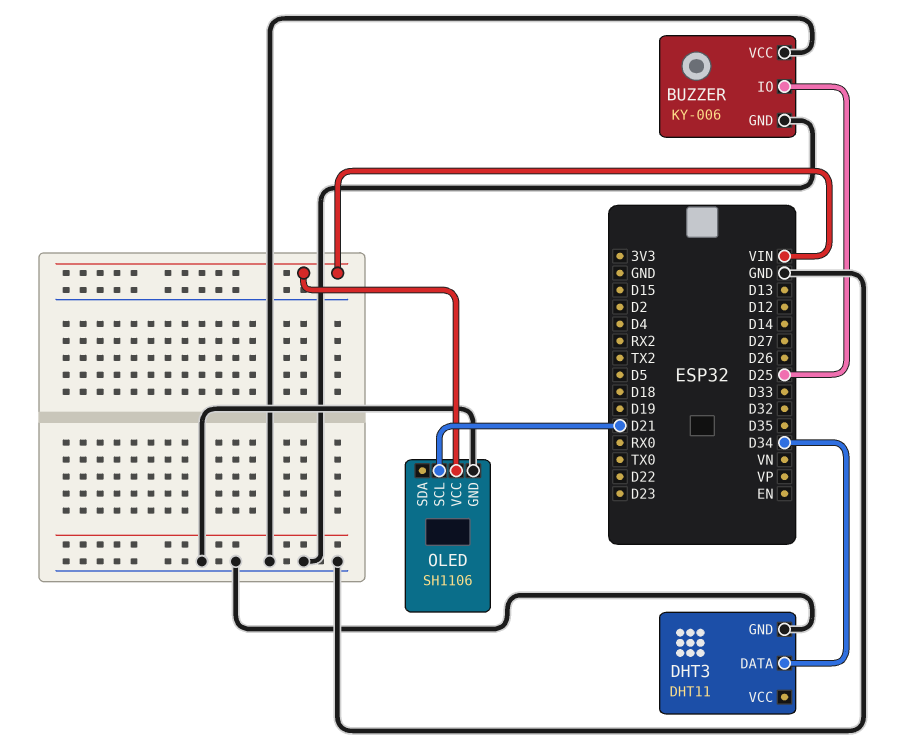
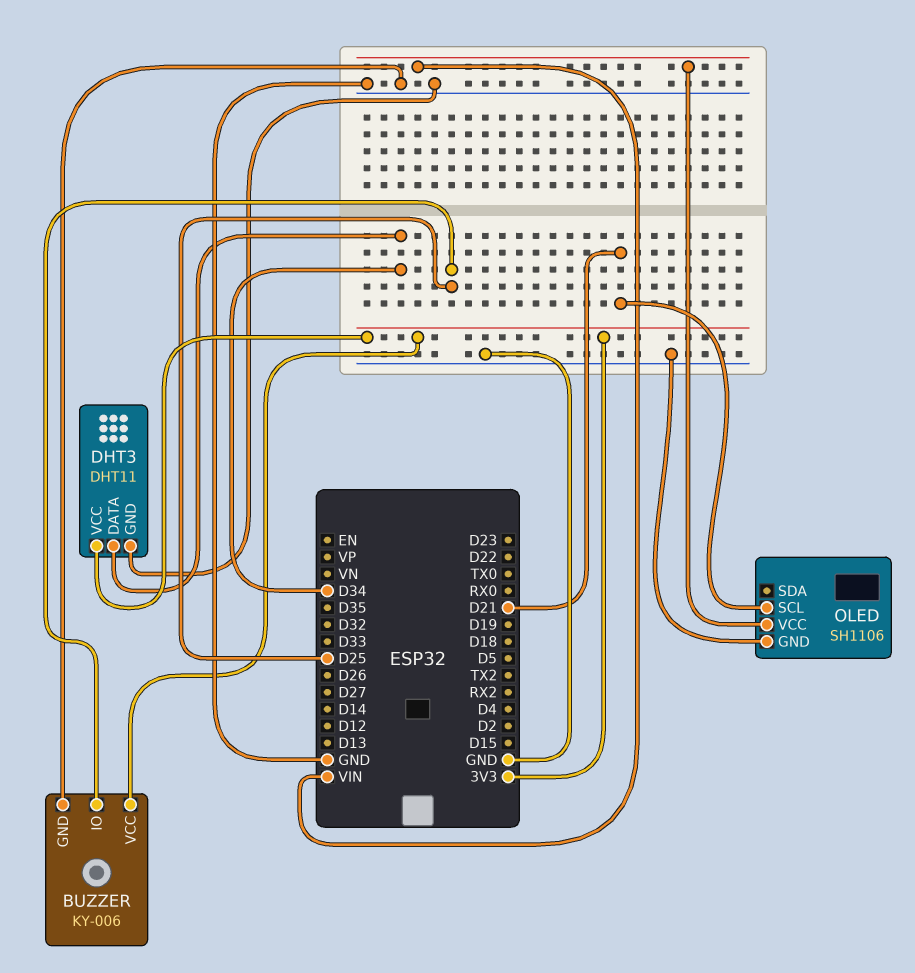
BUZZER pin VCC: GND -> 3V3
DHT3 pin VCC: none -> 3V3

